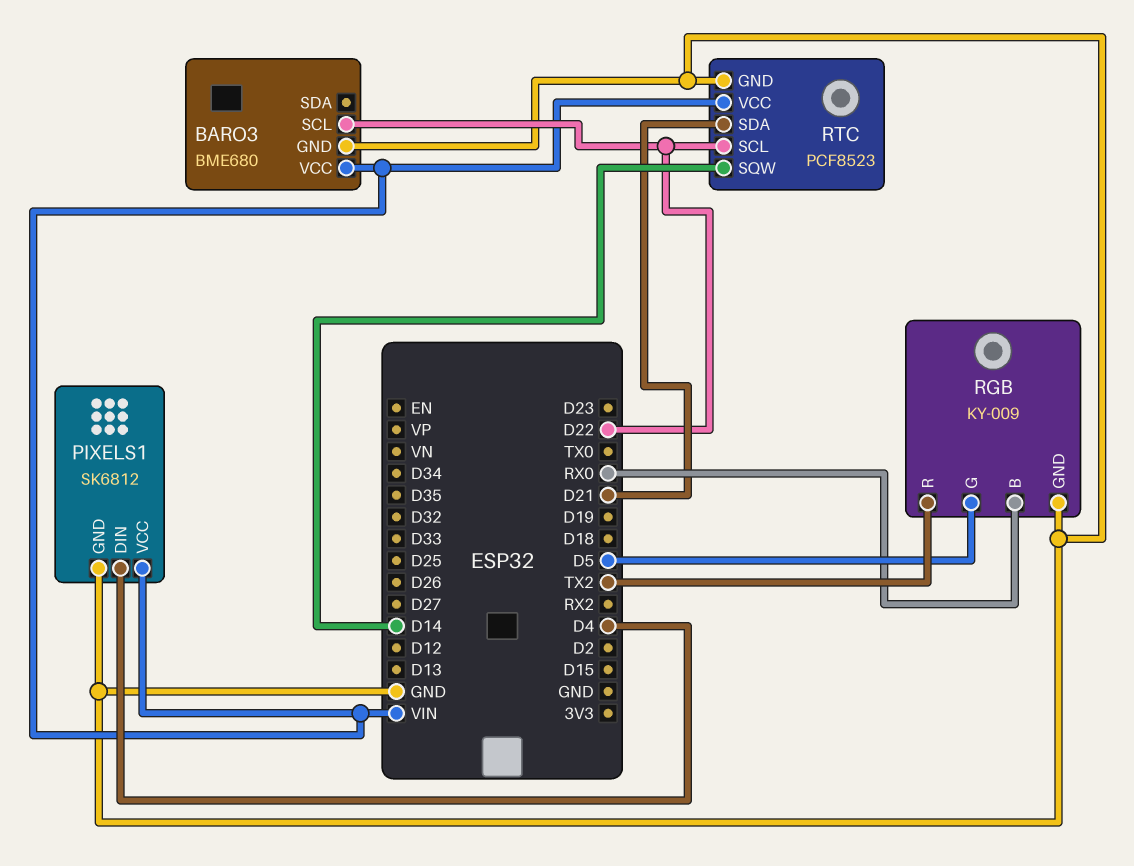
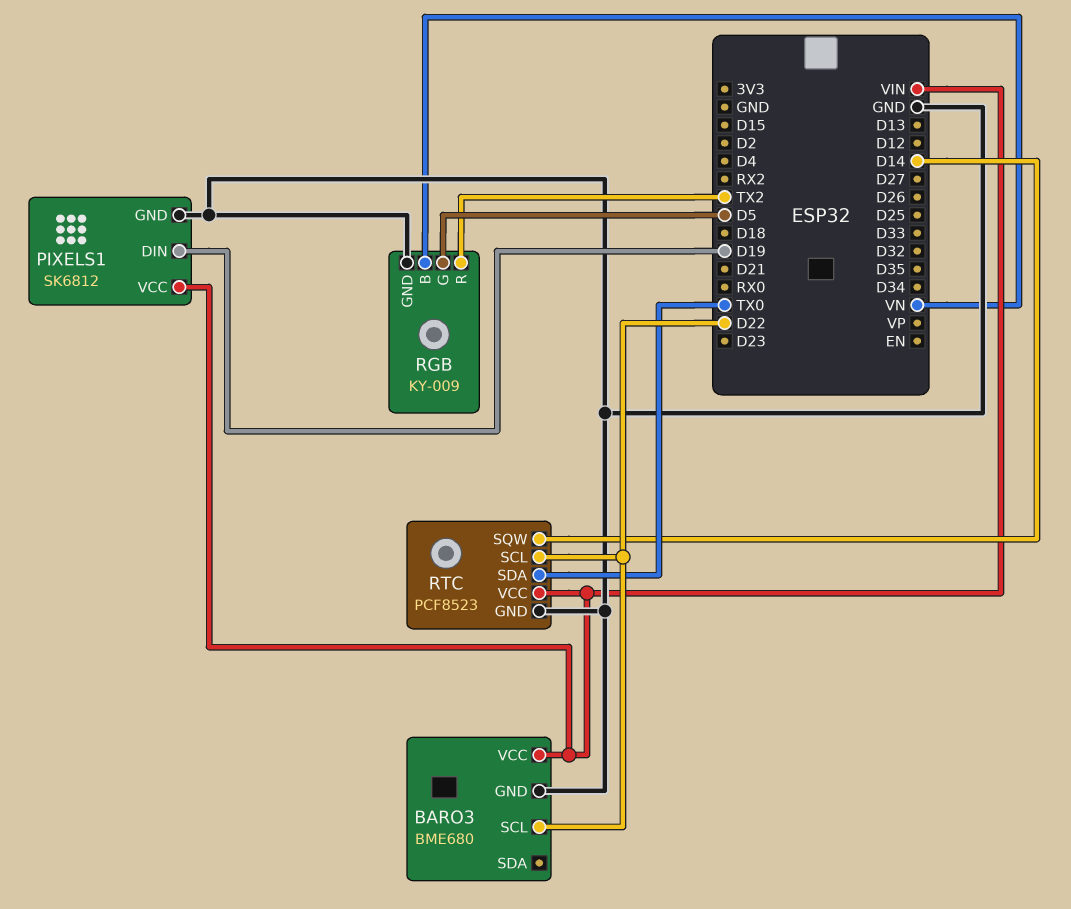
PIXELS1 pin DIN: D4 -> D19
RGB pin B: RX0 -> VN
RTC pin SDA: D21 -> TX0

